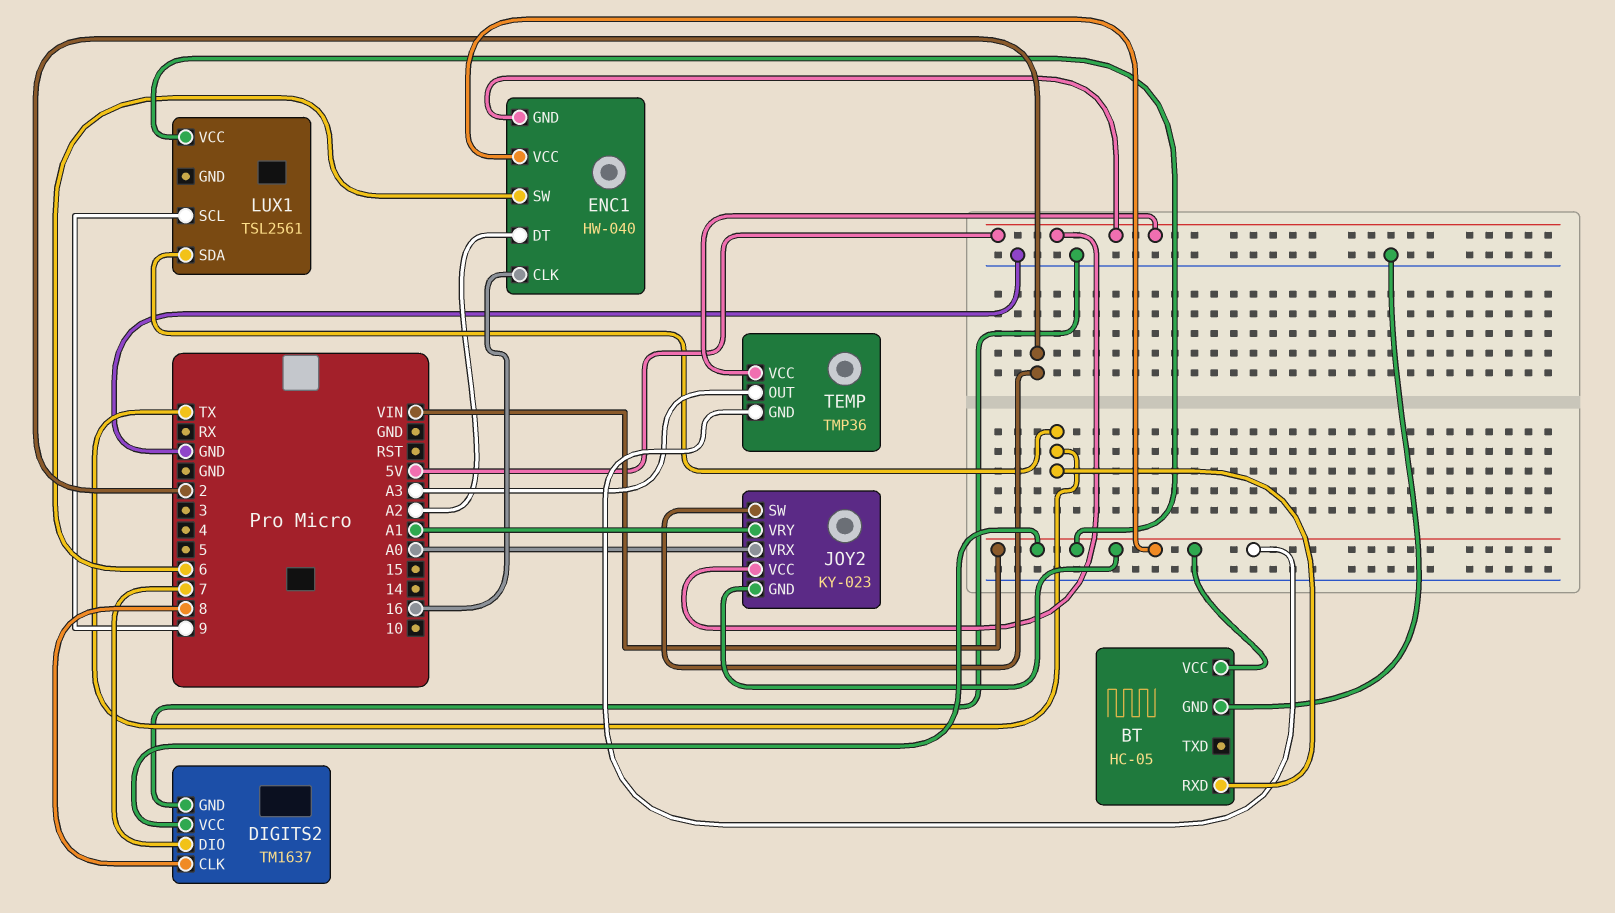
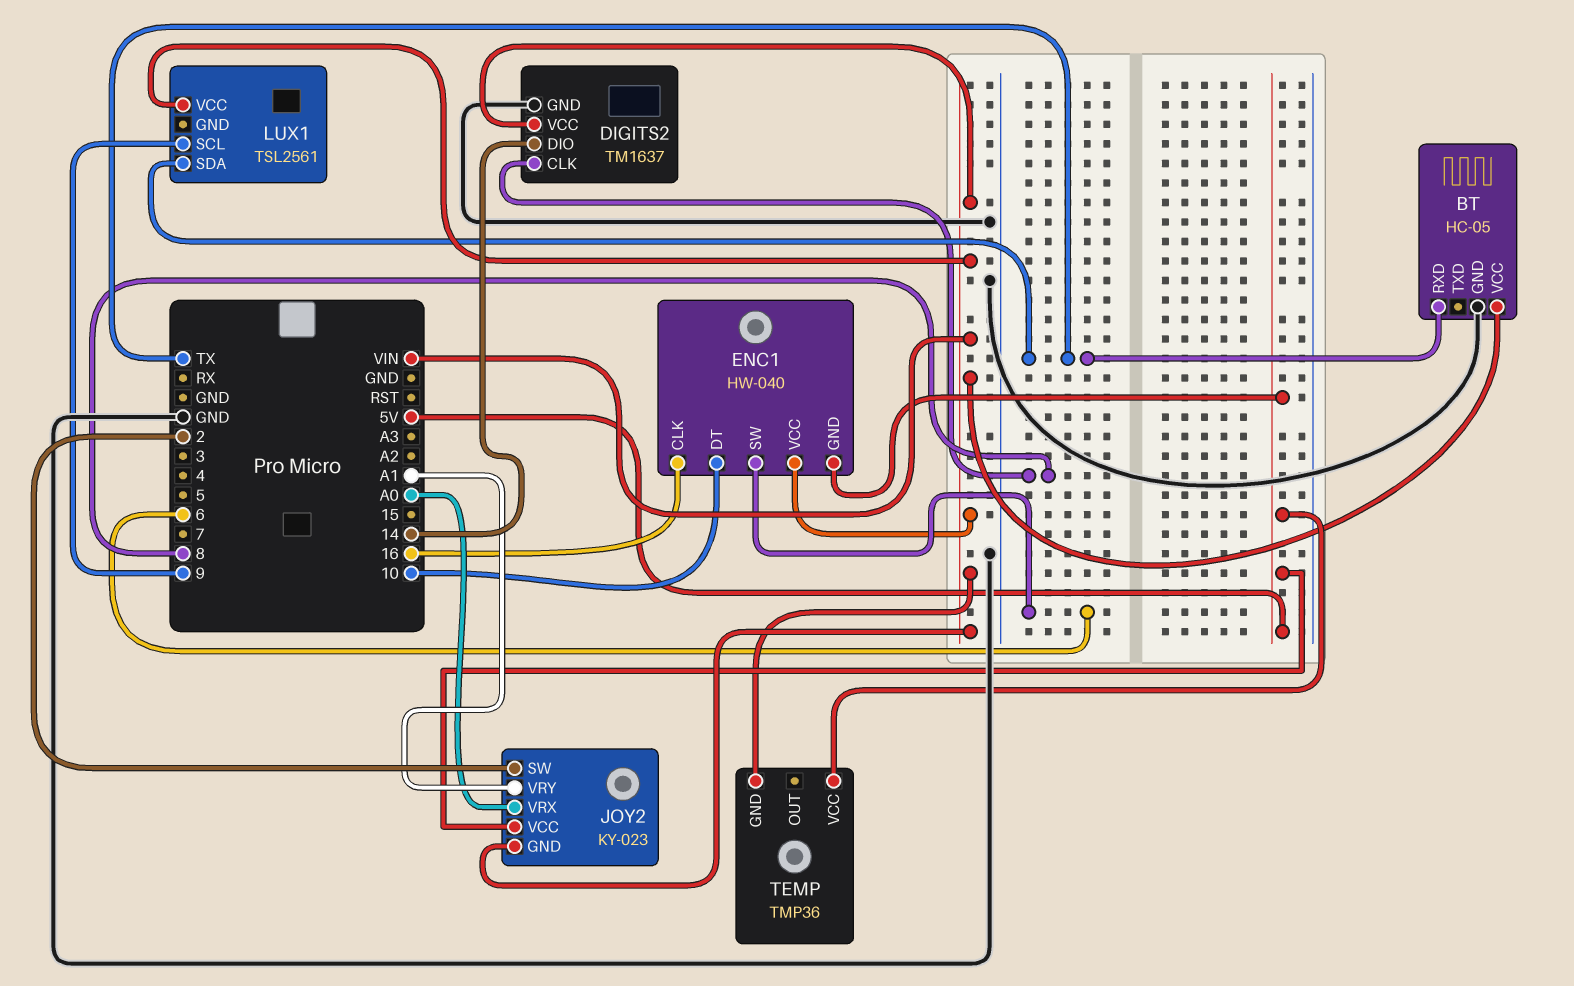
DIGITS2 pin DIO: 7 -> 14
ENC1 pin DT: A2 -> 10
TEMP pin OUT: A3 -> none

